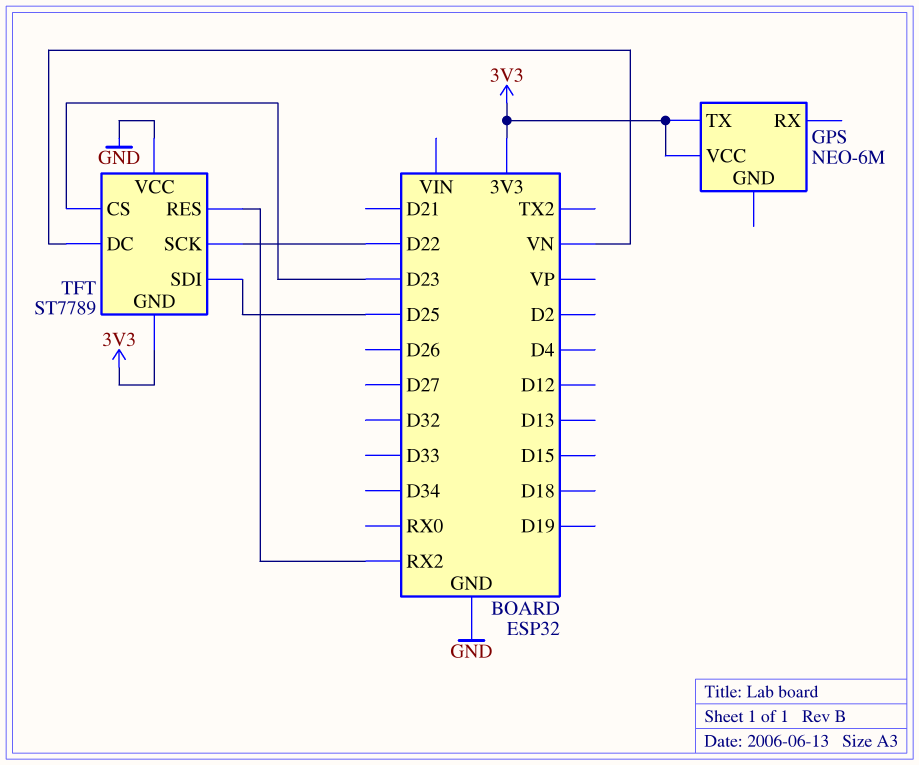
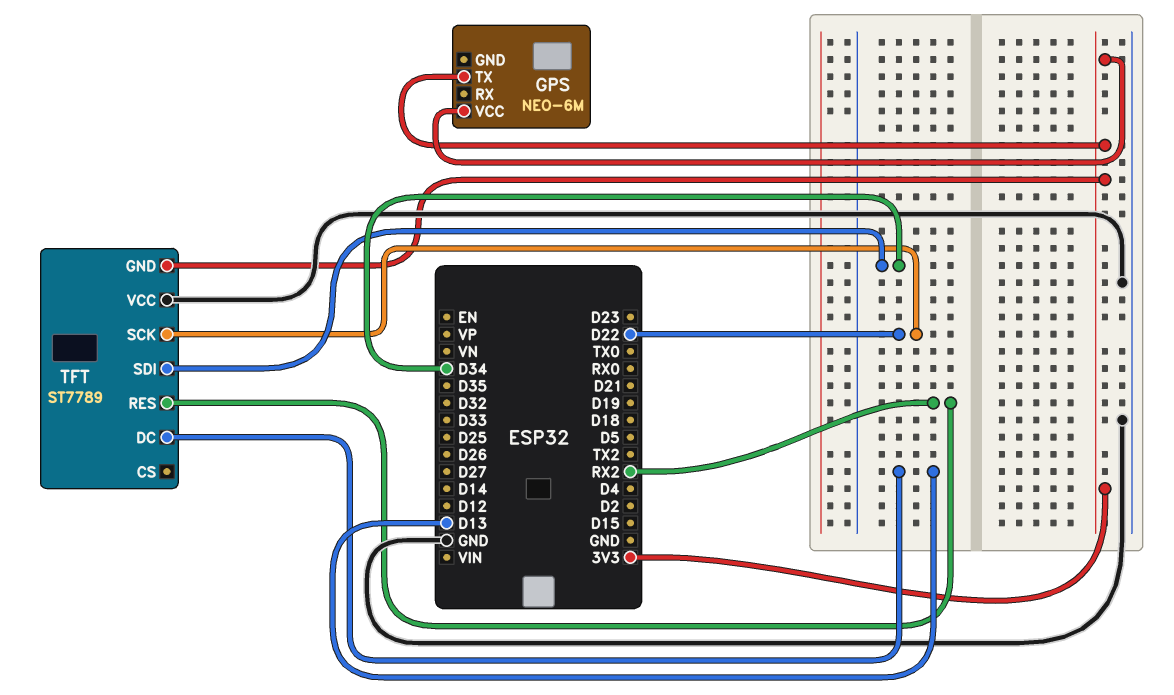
TFT pin CS: D23 -> none
TFT pin DC: VN -> D13
TFT pin SDI: D25 -> D34

